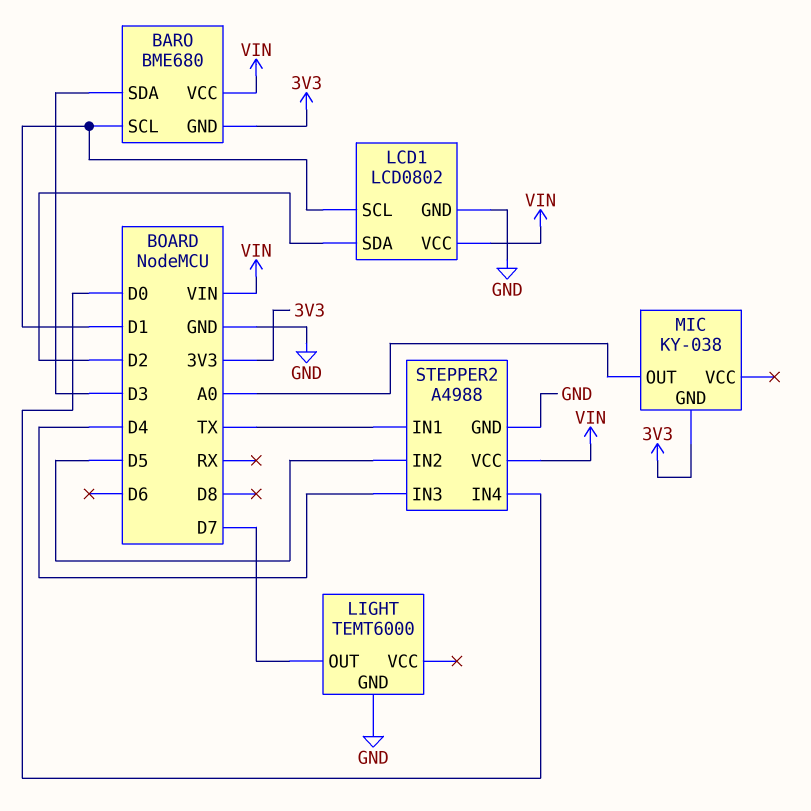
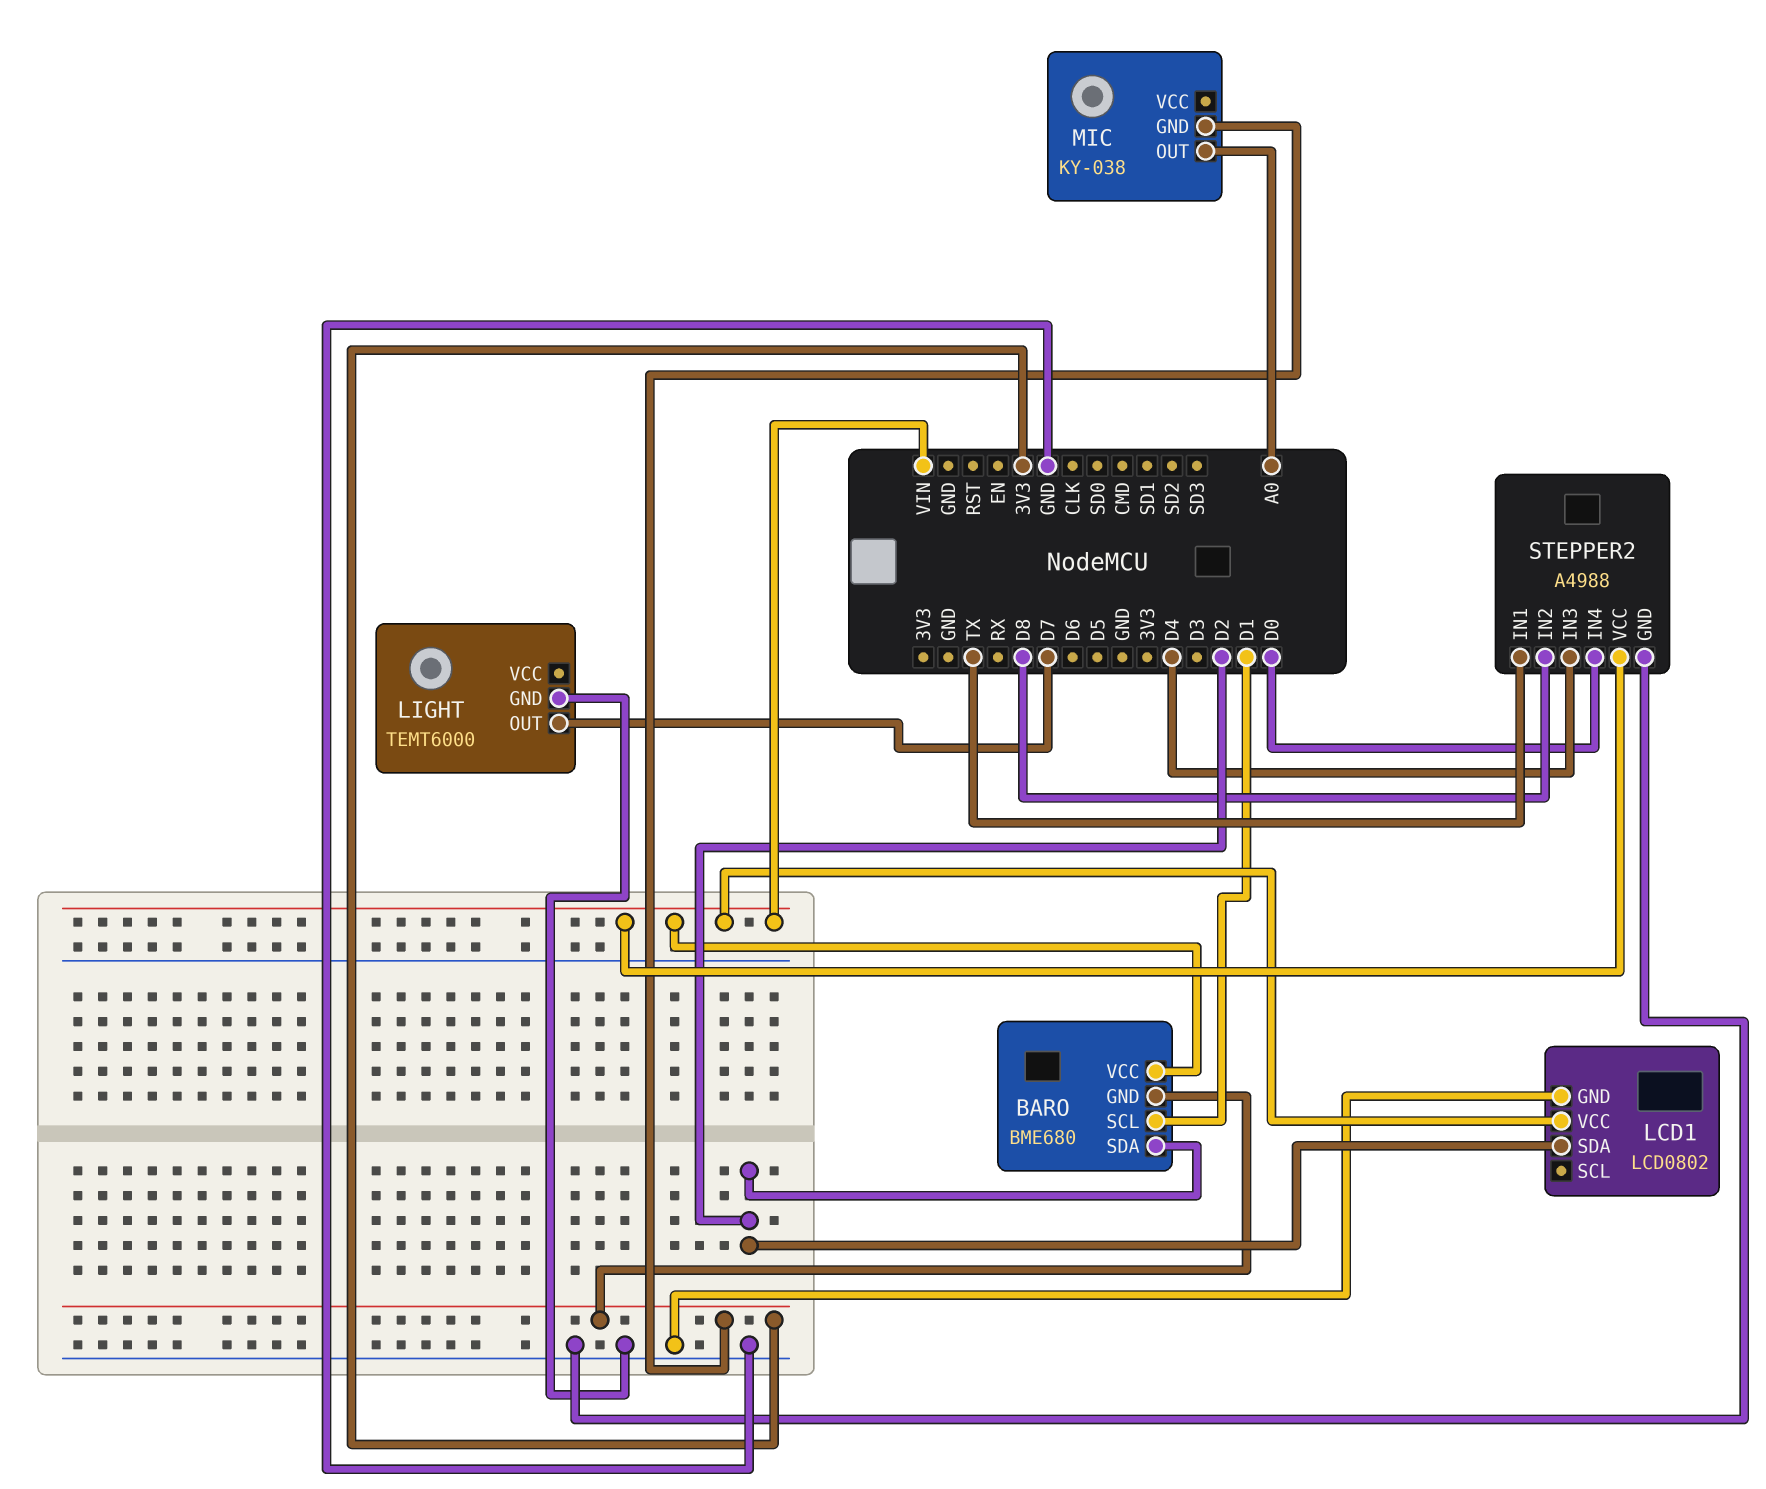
BARO pin SDA: D3 -> D2
LCD1 pin SCL: D1 -> none
STEPPER2 pin IN2: D5 -> D8

